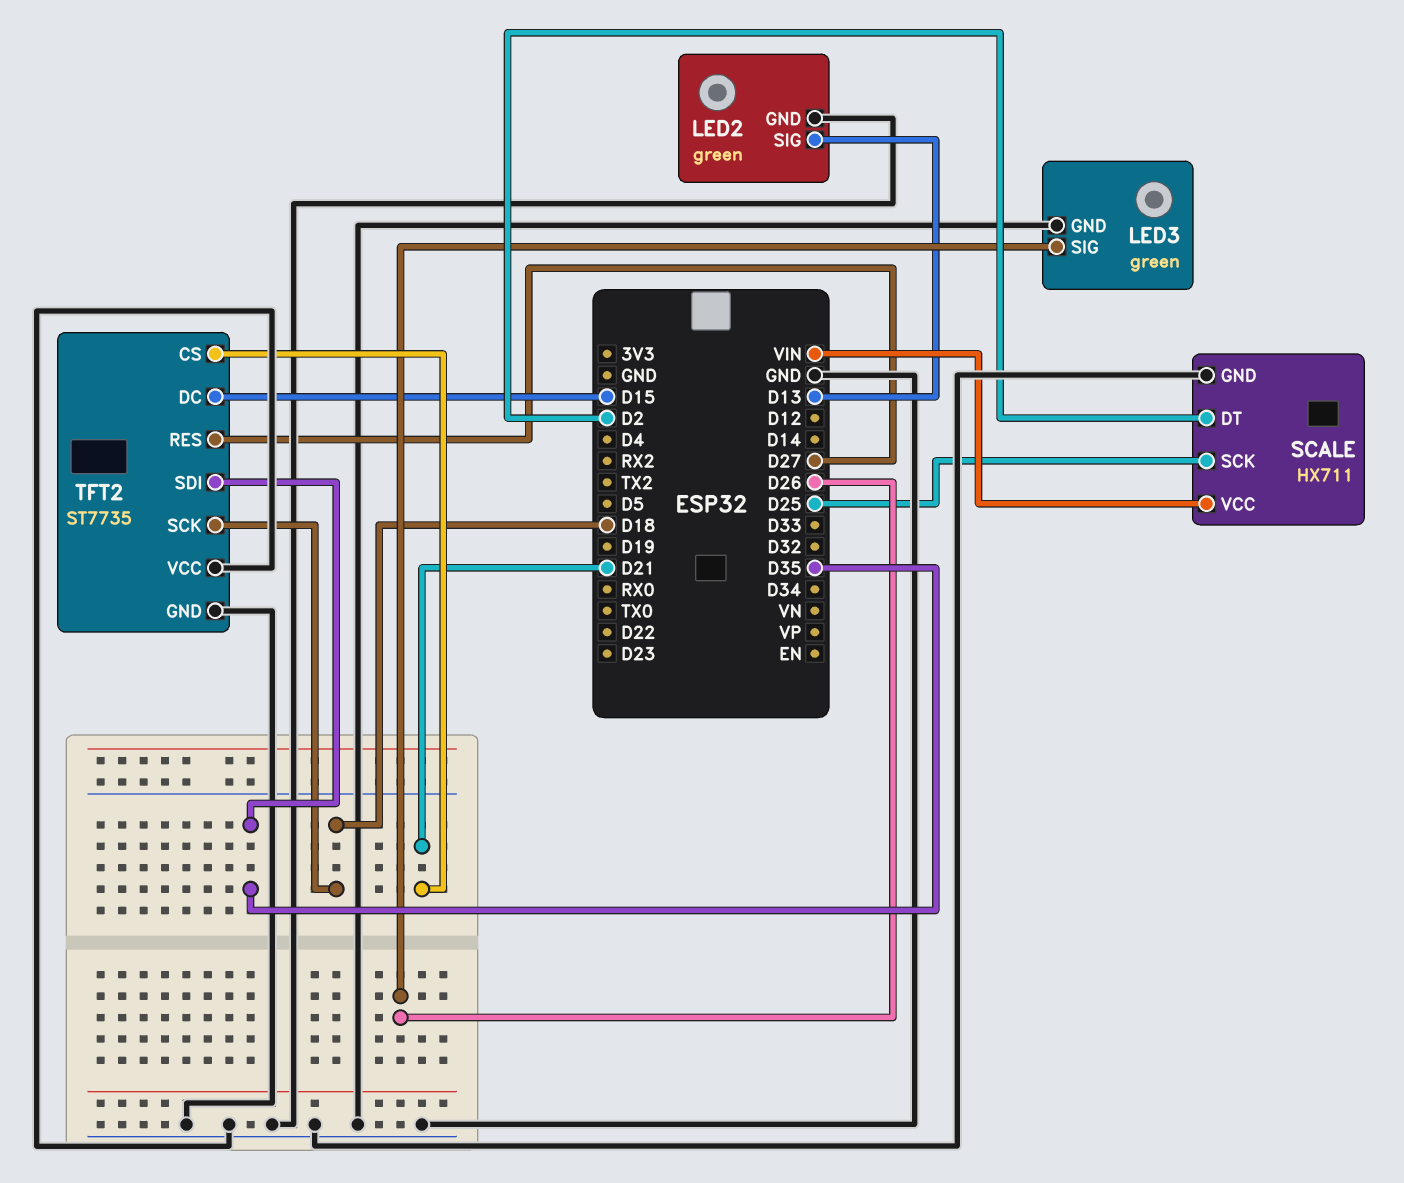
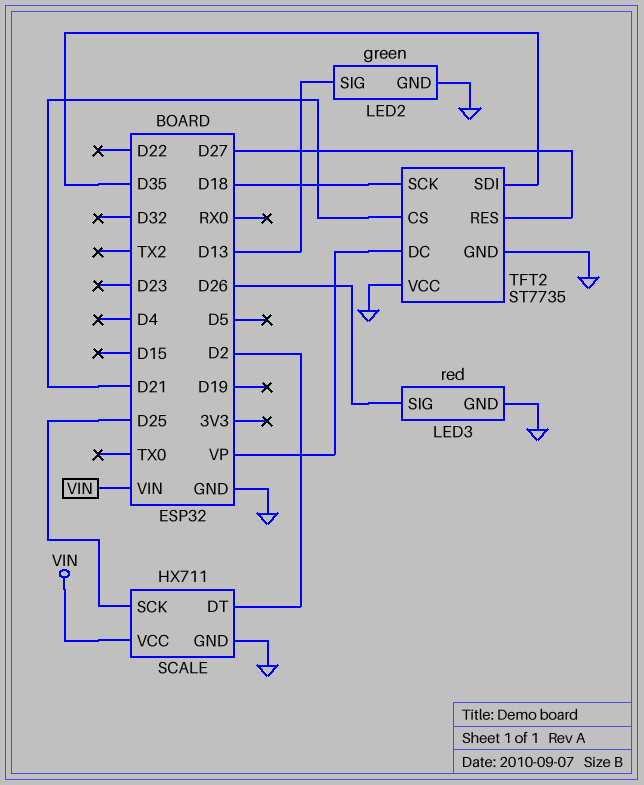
LED3: green -> red
TFT2 pin DC: D15 -> VP

